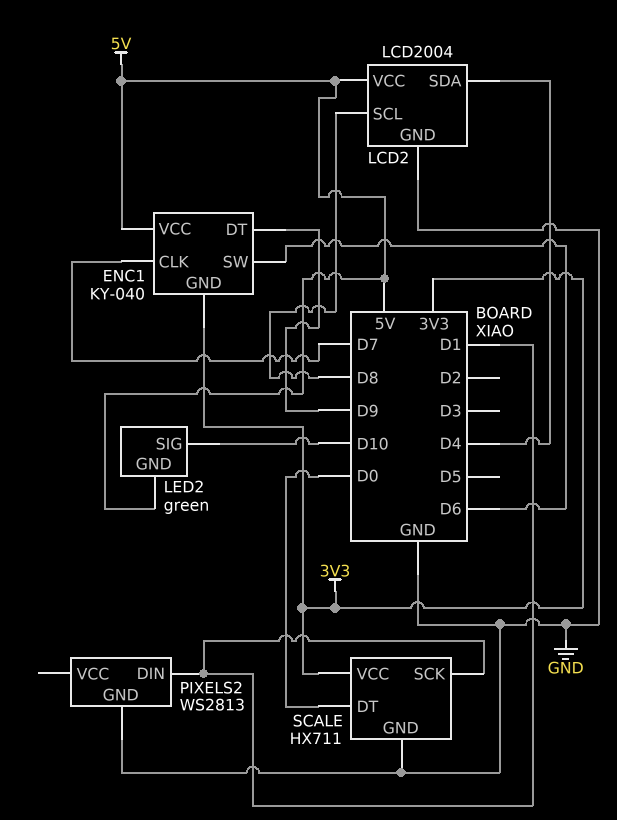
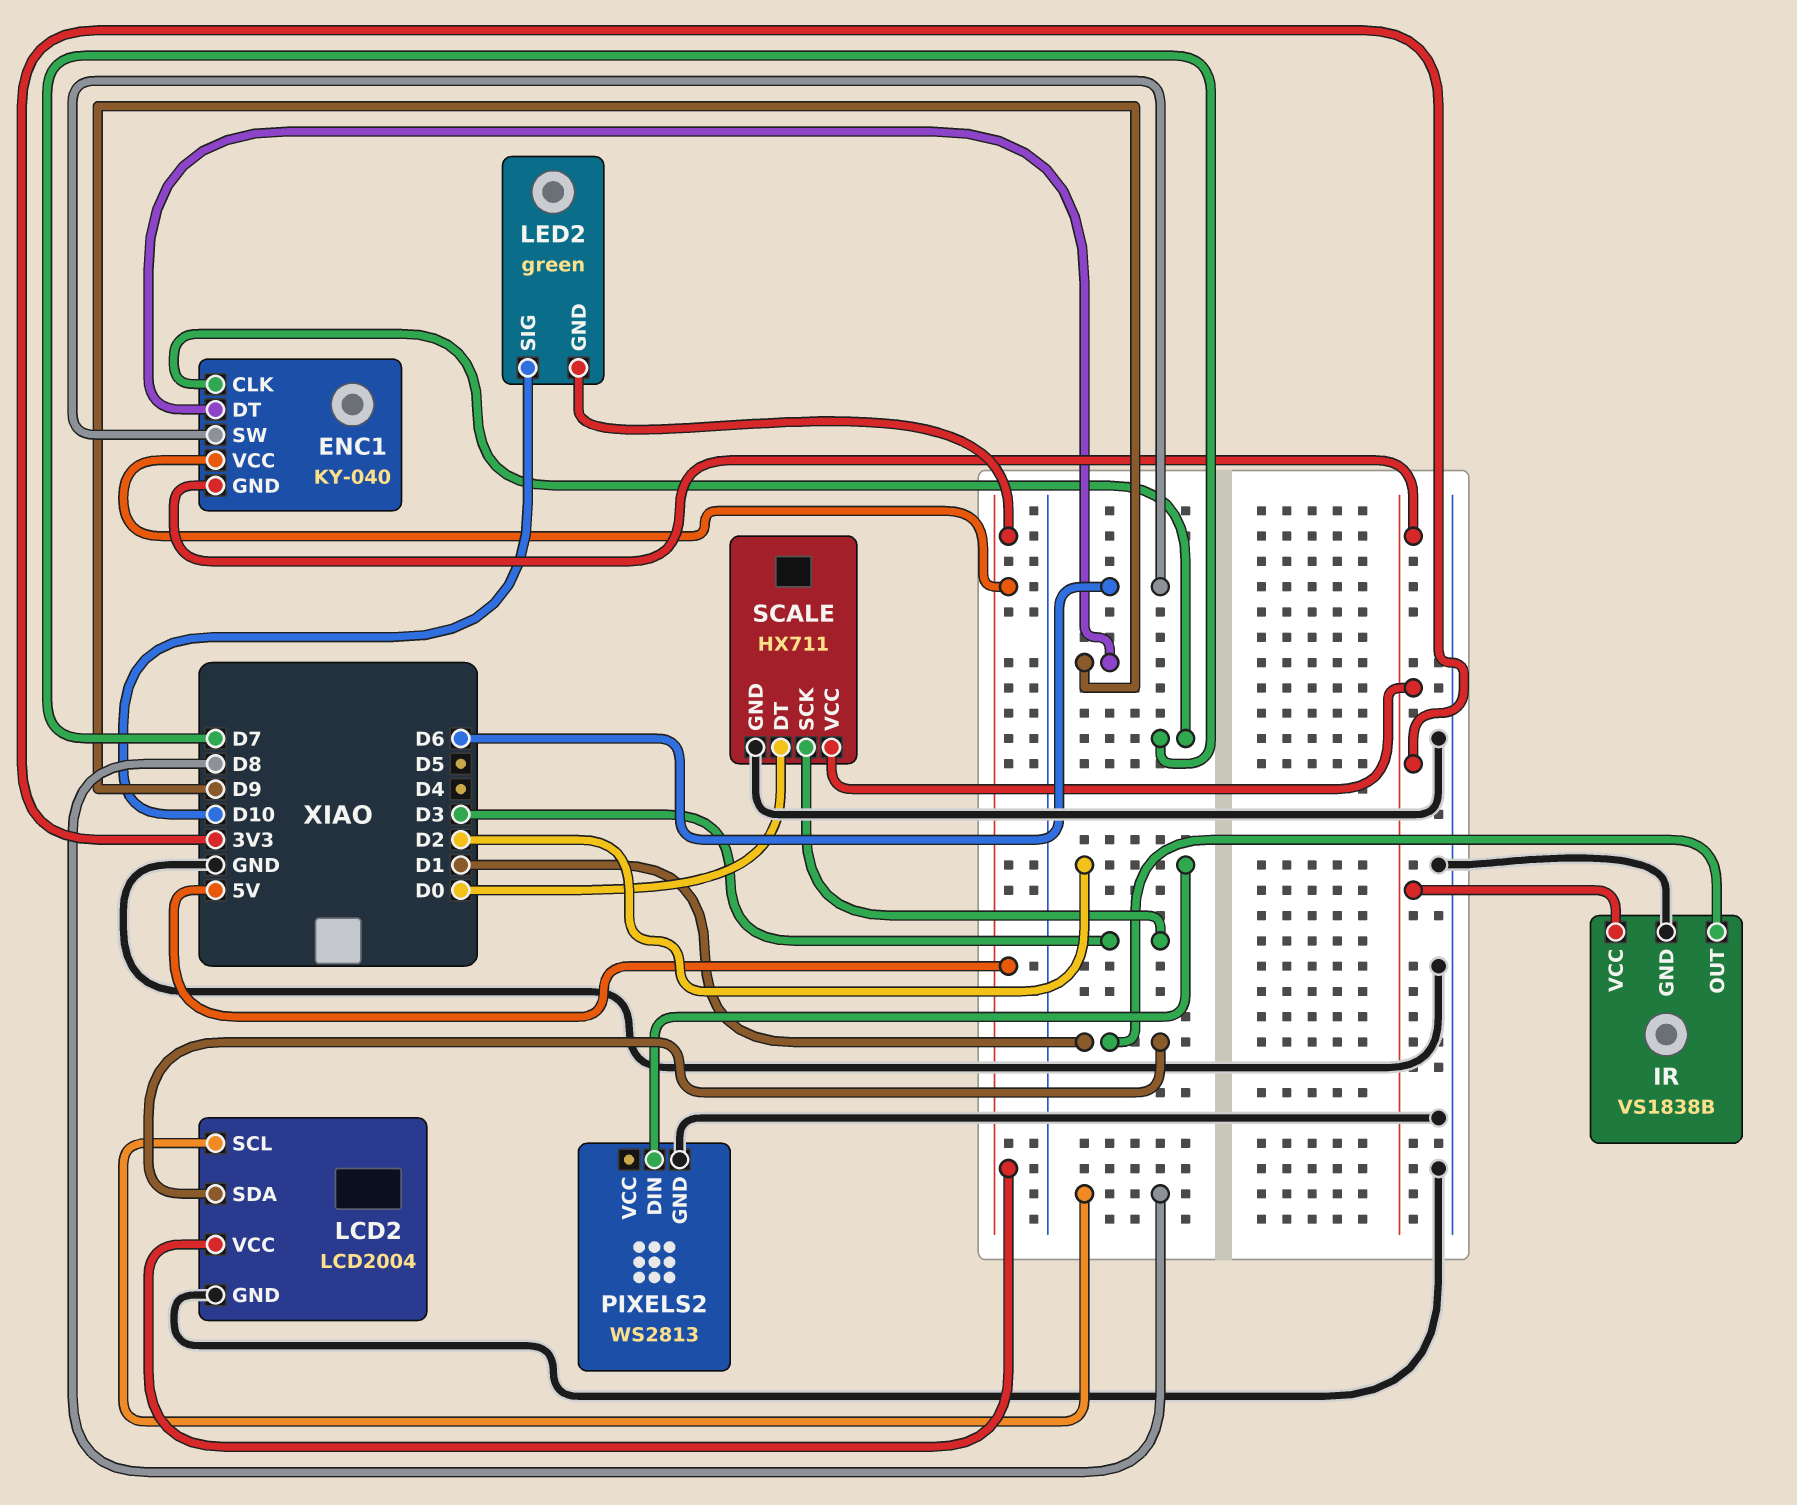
IR: none -> VS1838B
IR pin GND: none -> GND
IR pin OUT: none -> D1
IR pin VCC: none -> 3V3
LCD2 pin SDA: D4 -> D1
PIXELS2 pin DIN: D1 -> D2
SCALE pin SCK: D1 -> D3

